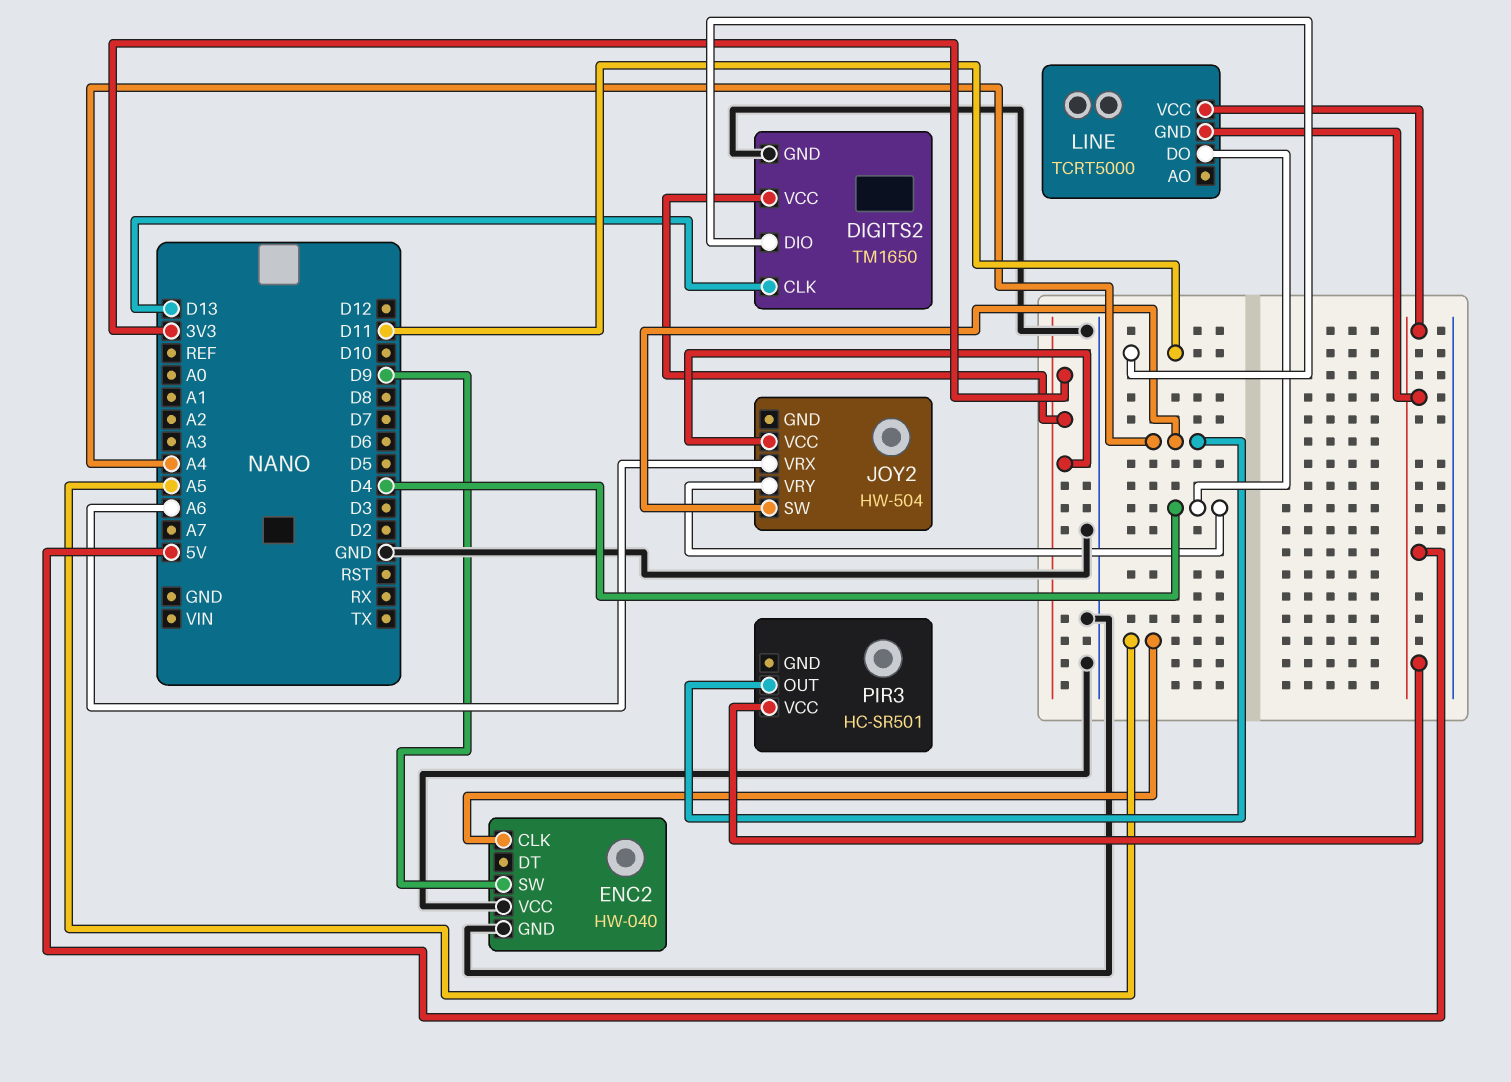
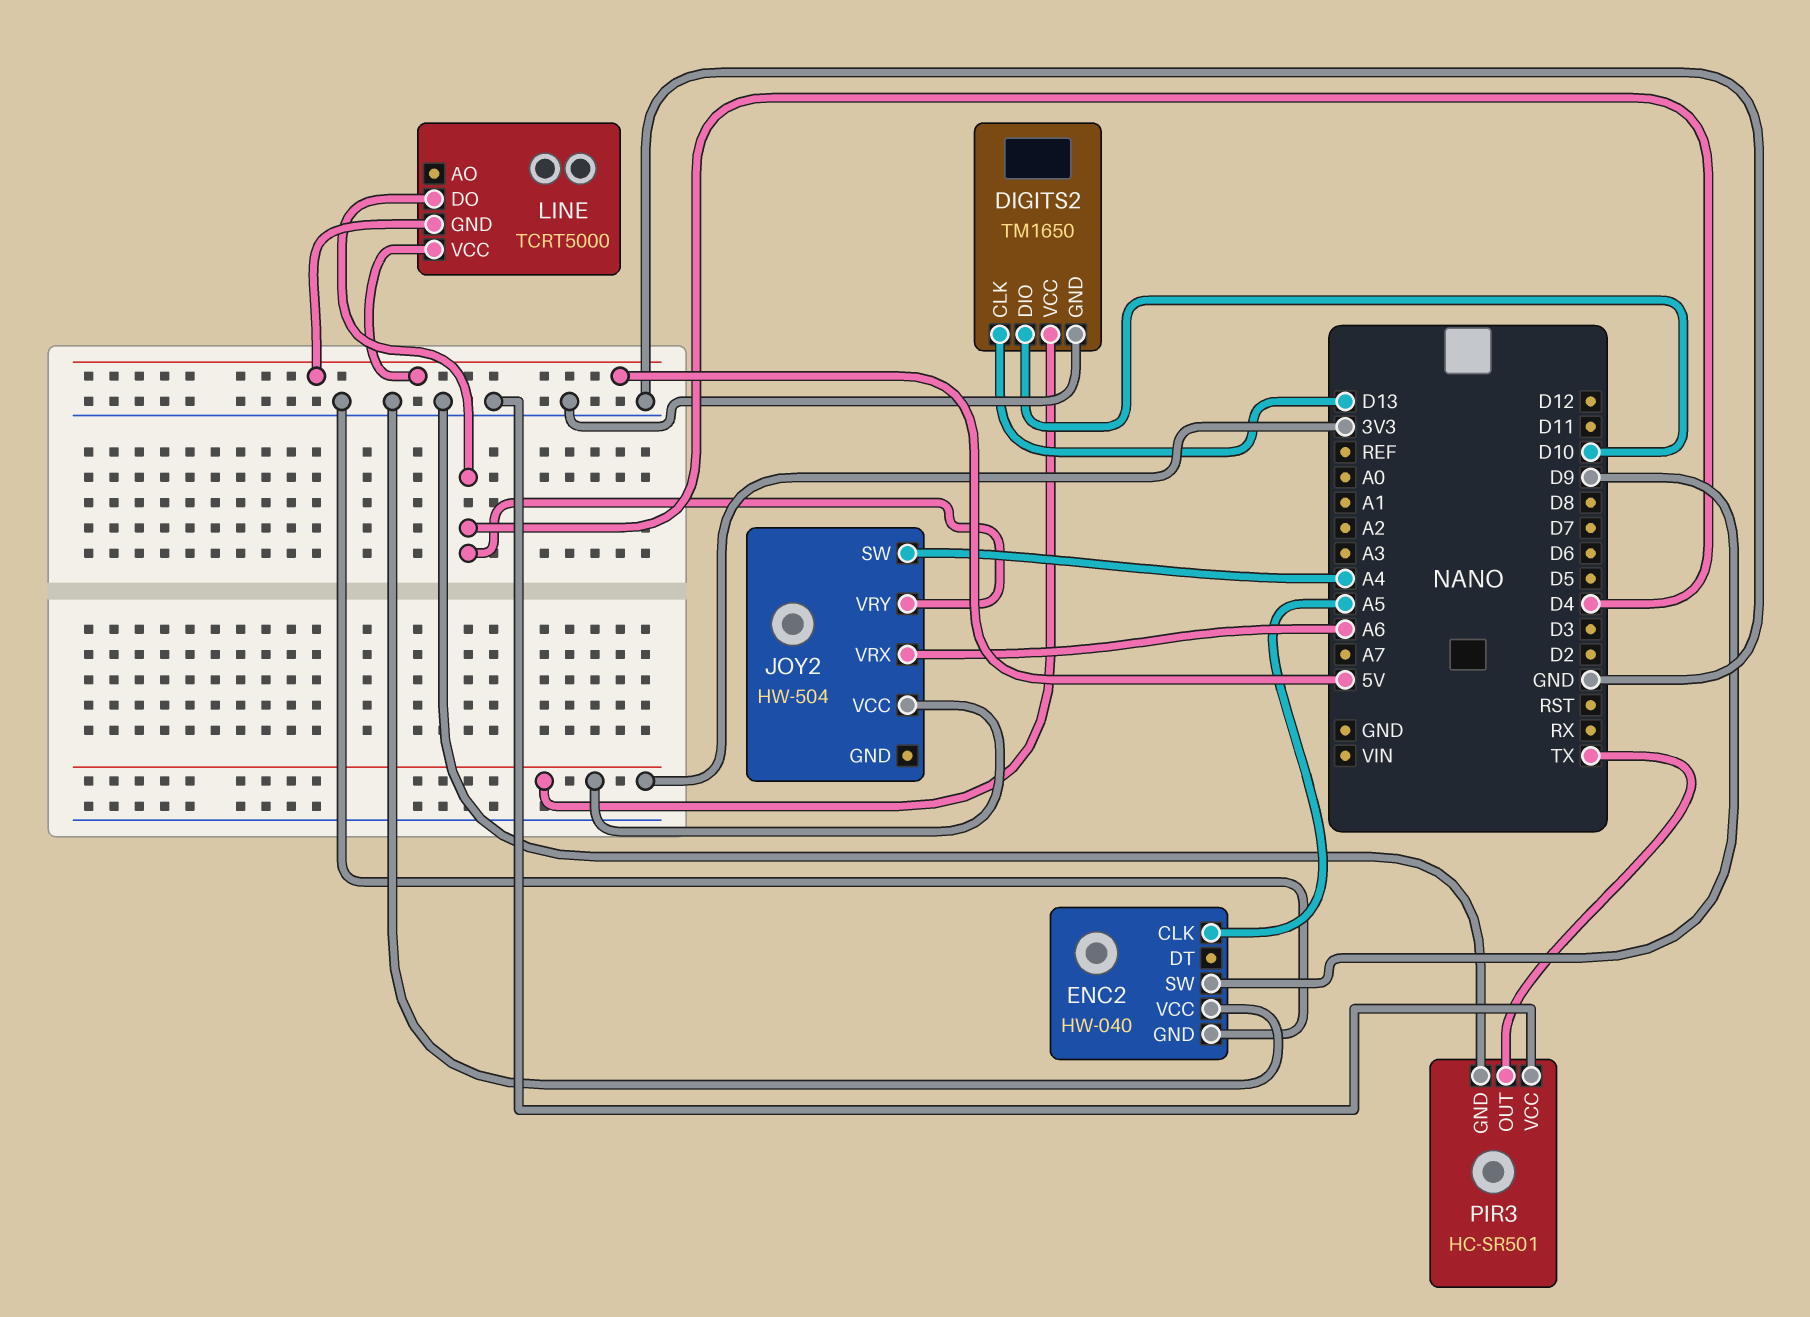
DIGITS2 pin DIO: D11 -> D10
PIR3 pin GND: none -> GND
PIR3 pin OUT: A4 -> TX
PIR3 pin VCC: 5V -> GND

